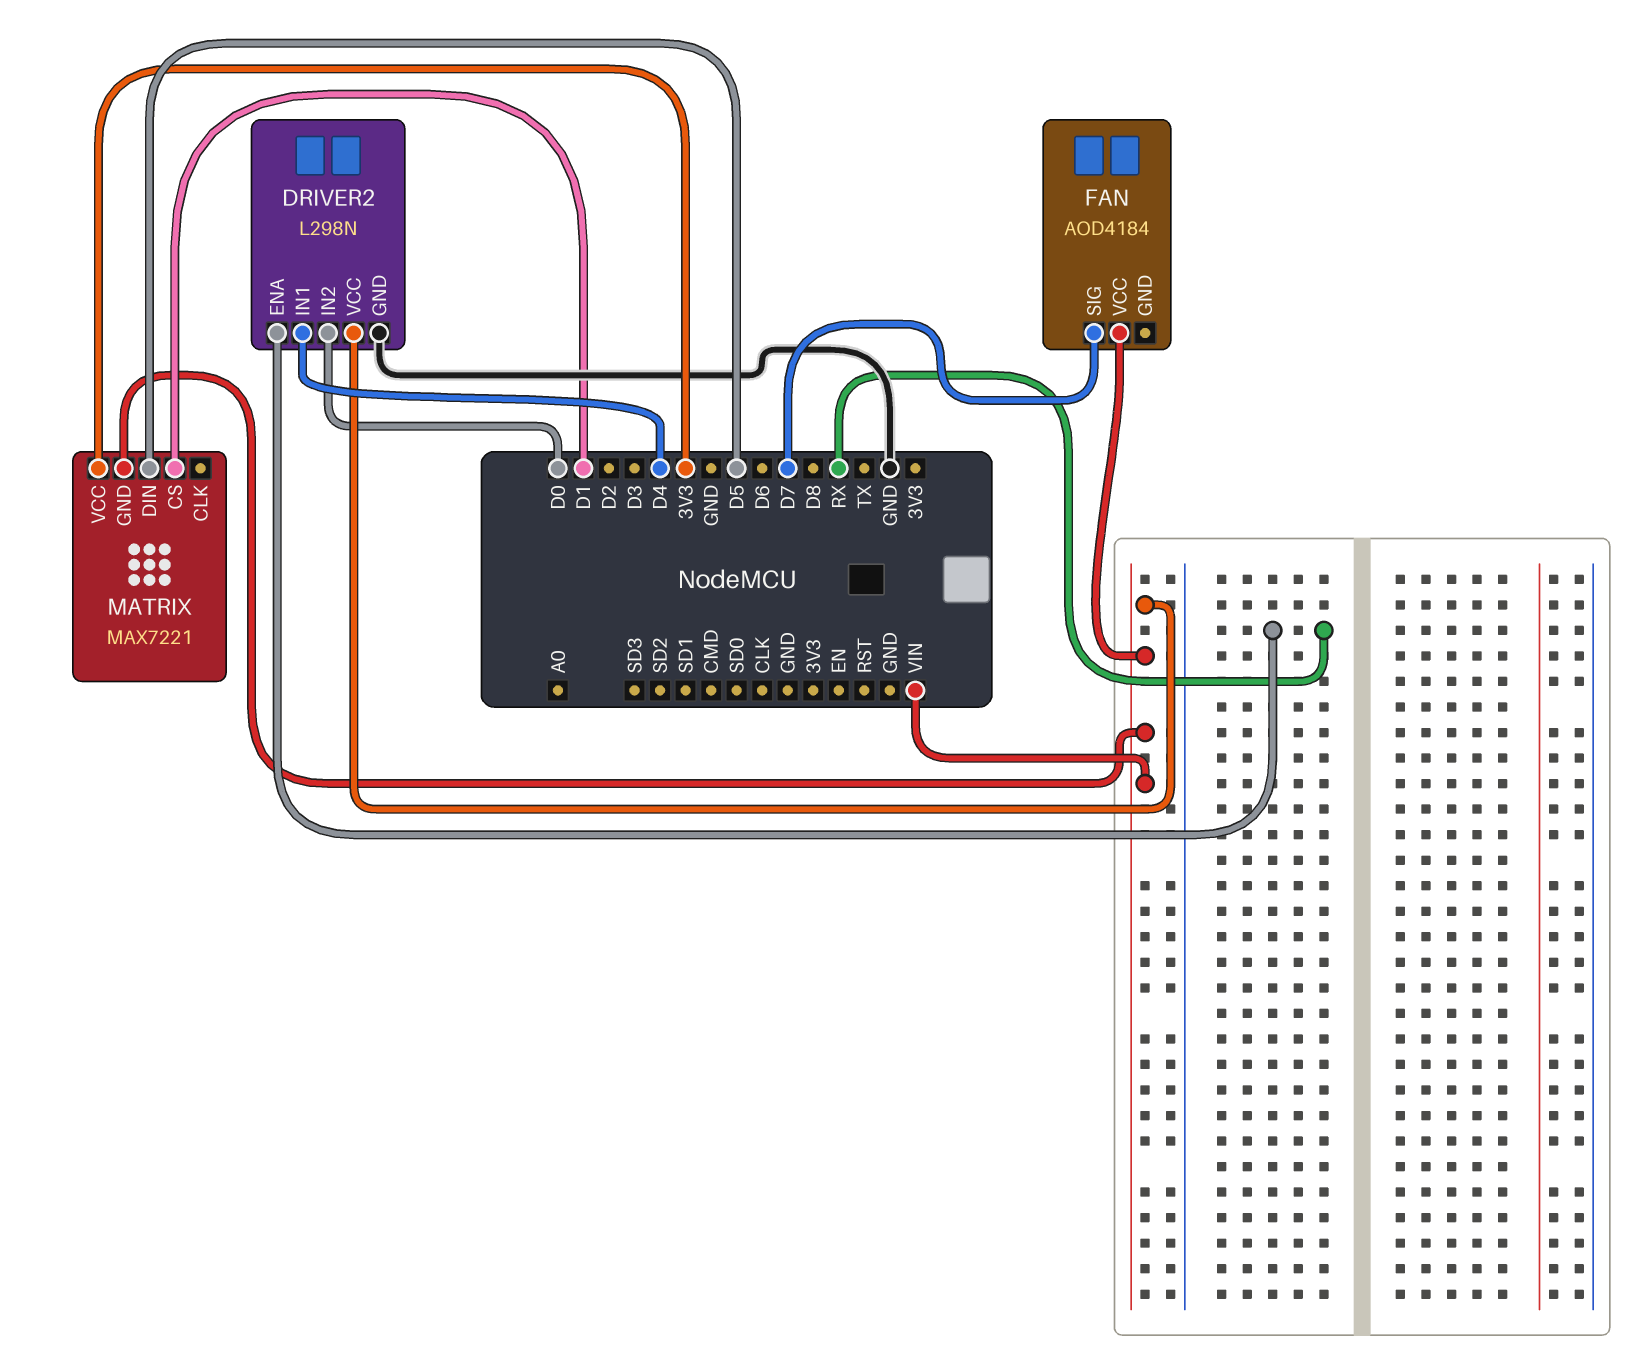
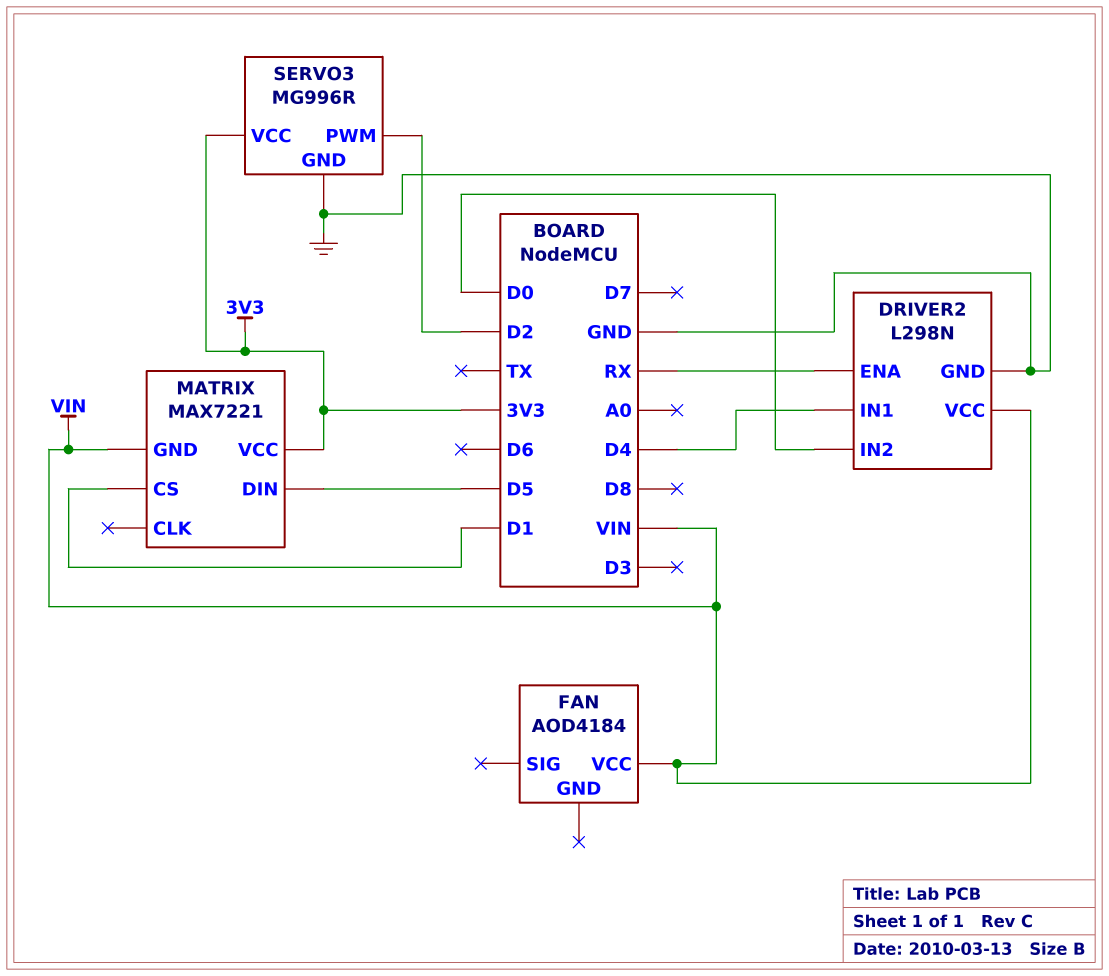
FAN pin SIG: D7 -> none
SERVO3: none -> MG996R
SERVO3 pin GND: none -> GND
SERVO3 pin PWM: none -> D2
SERVO3 pin VCC: none -> 3V3

